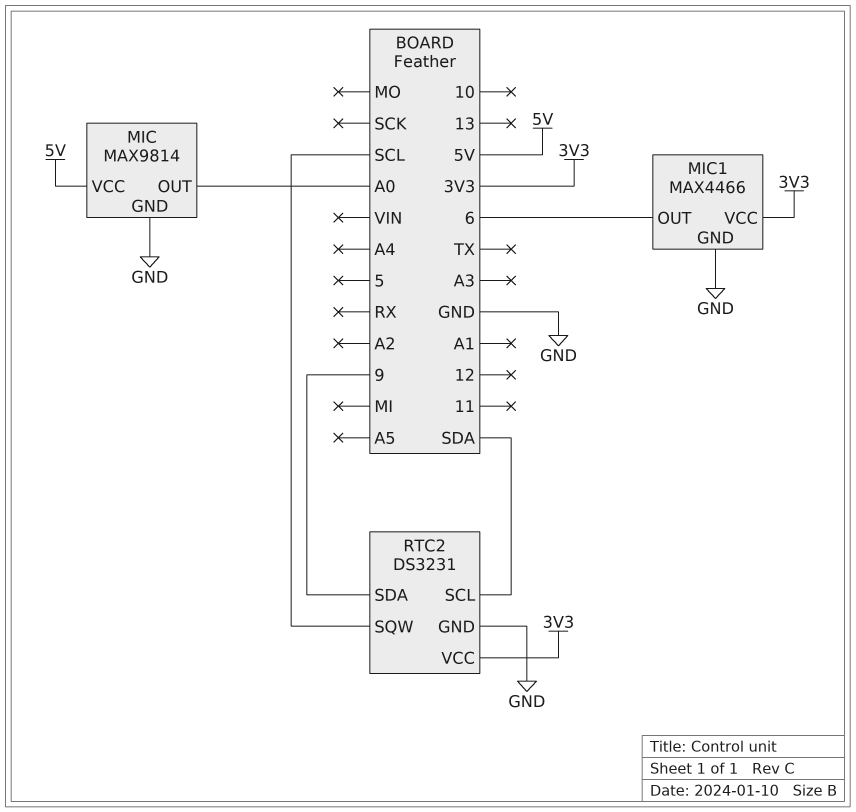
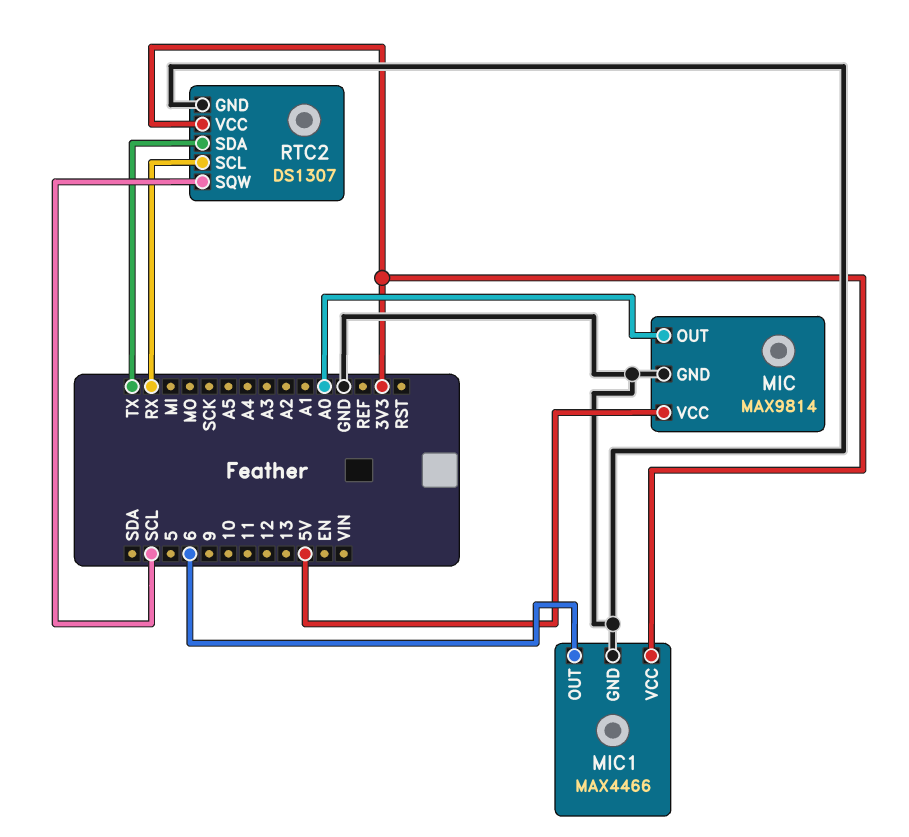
RTC2: DS3231 -> DS1307
RTC2 pin SCL: SDA -> RX
RTC2 pin SDA: 9 -> TX

